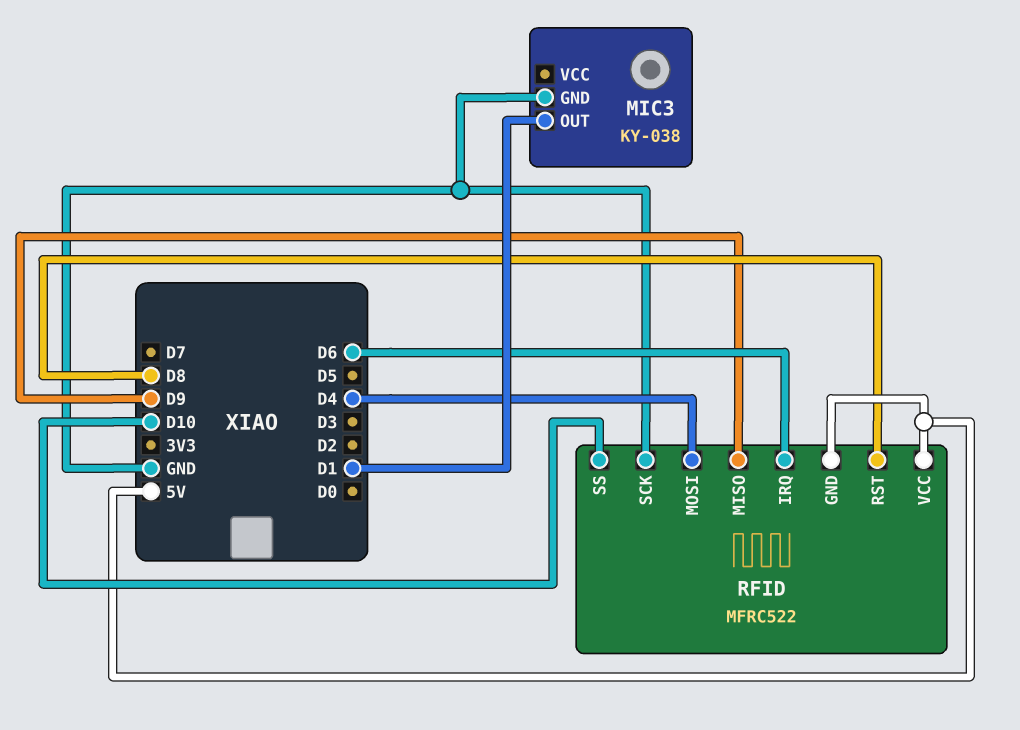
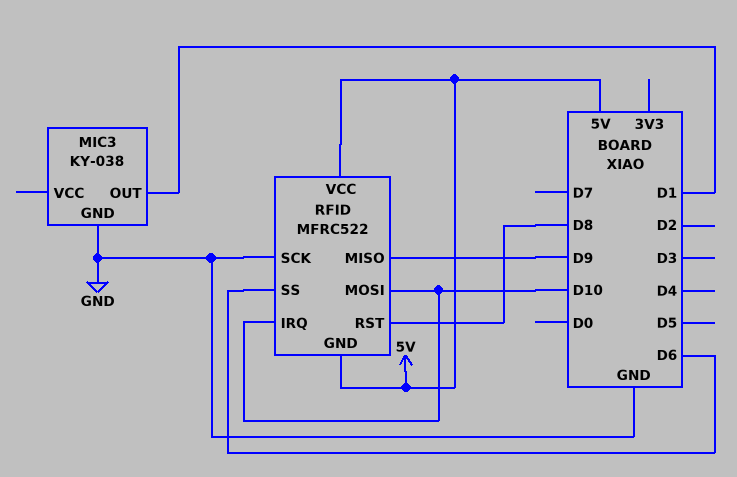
RFID pin IRQ: D6 -> D10
RFID pin MOSI: D4 -> D10
RFID pin SS: D10 -> D6

